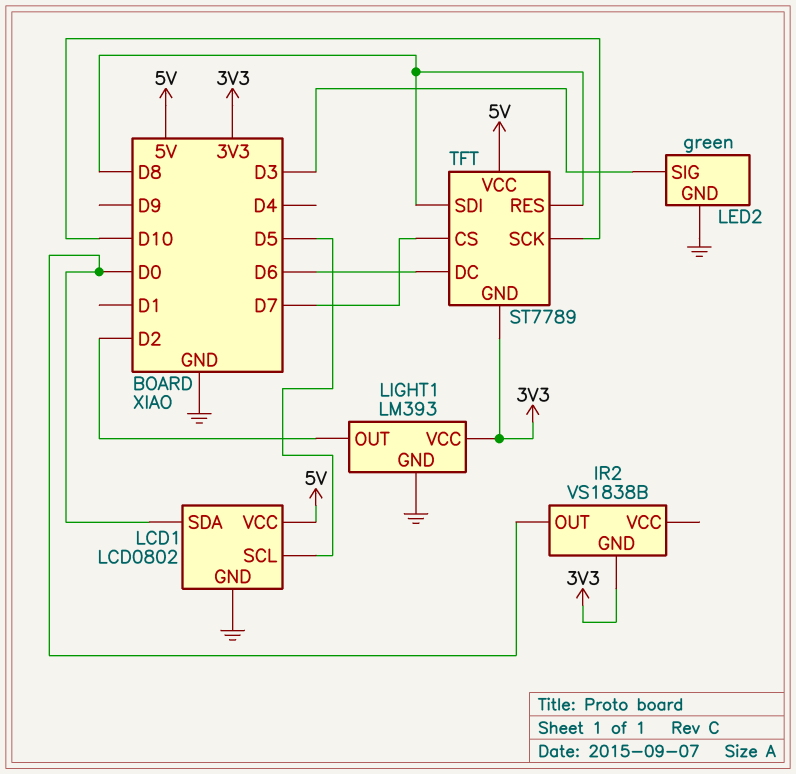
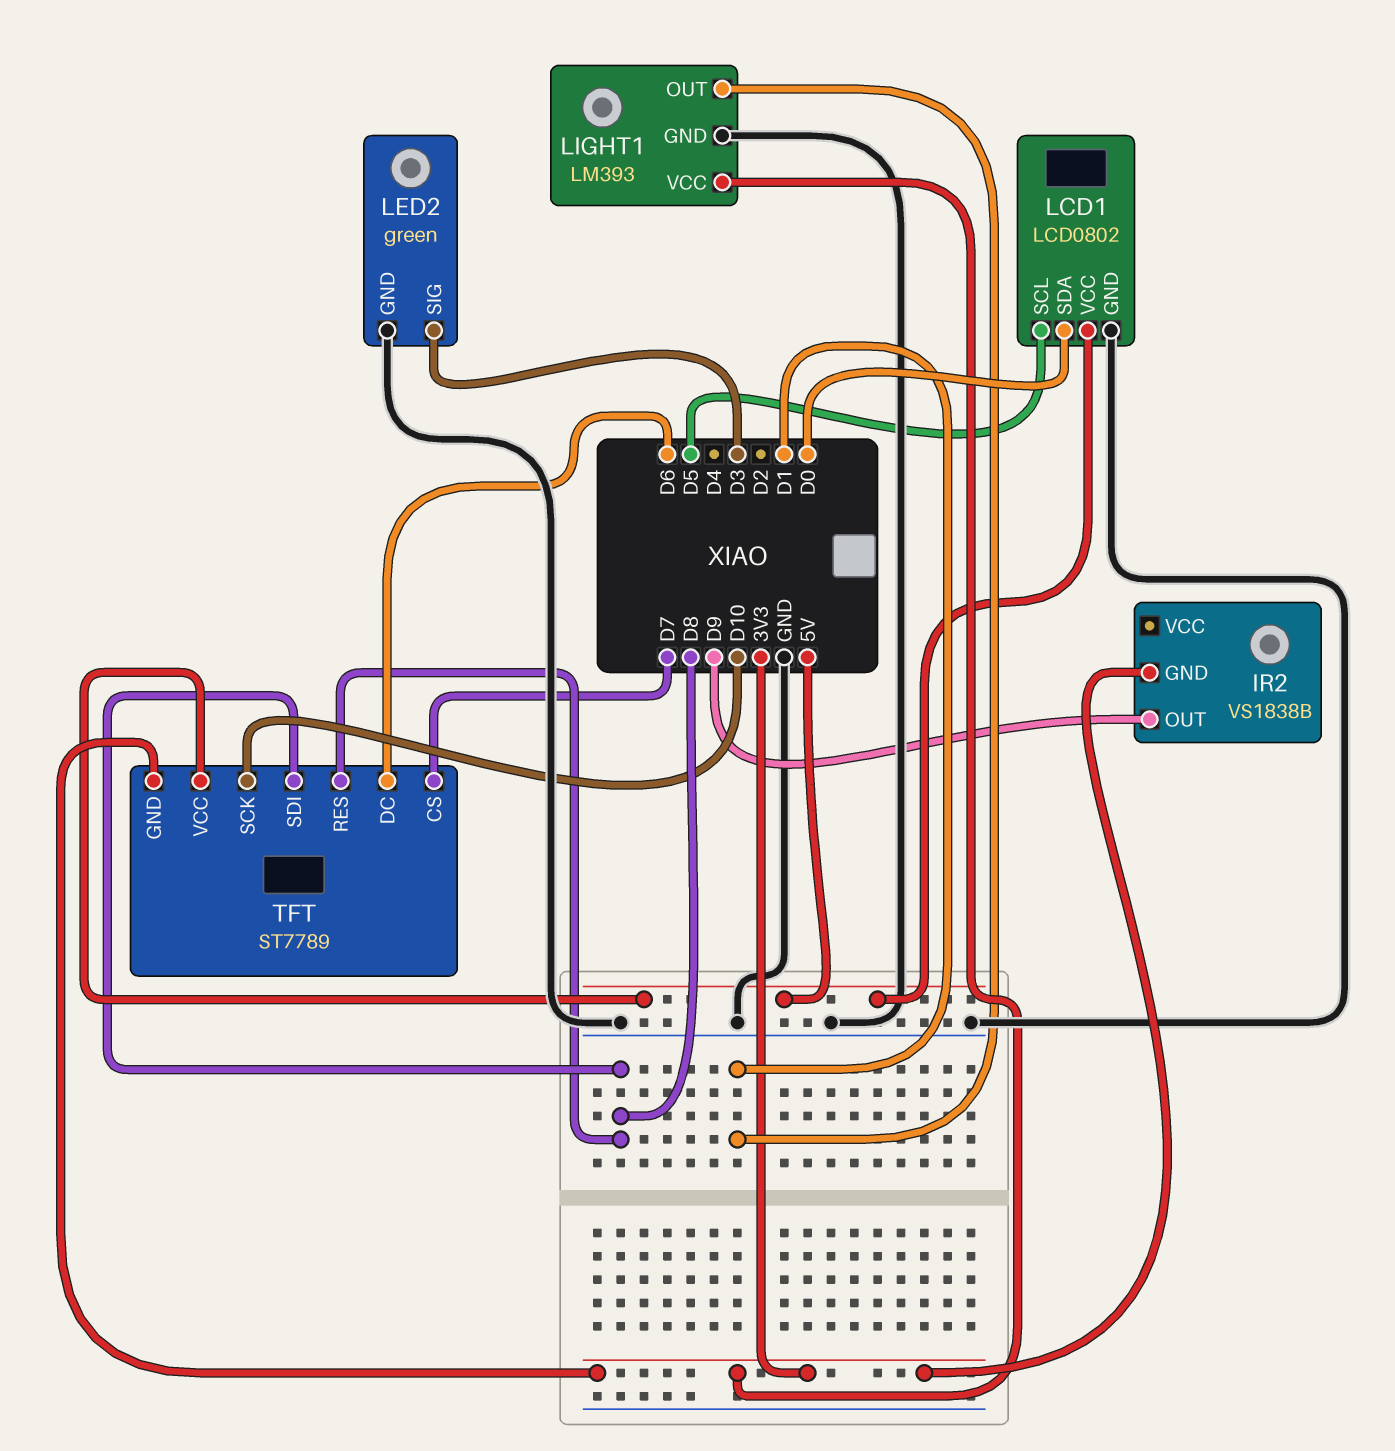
IR2 pin OUT: D0 -> D9
LIGHT1 pin OUT: D2 -> D1

